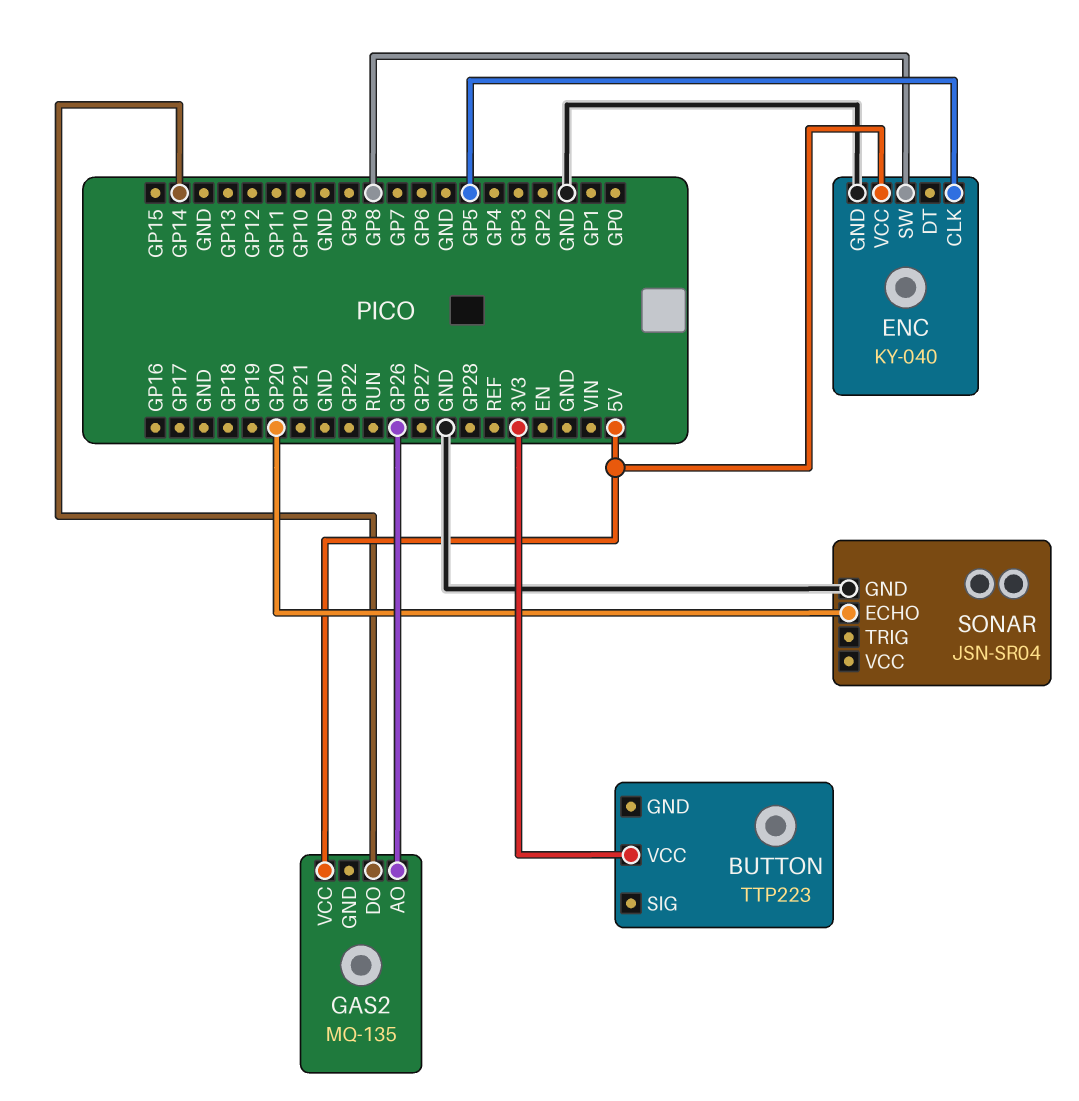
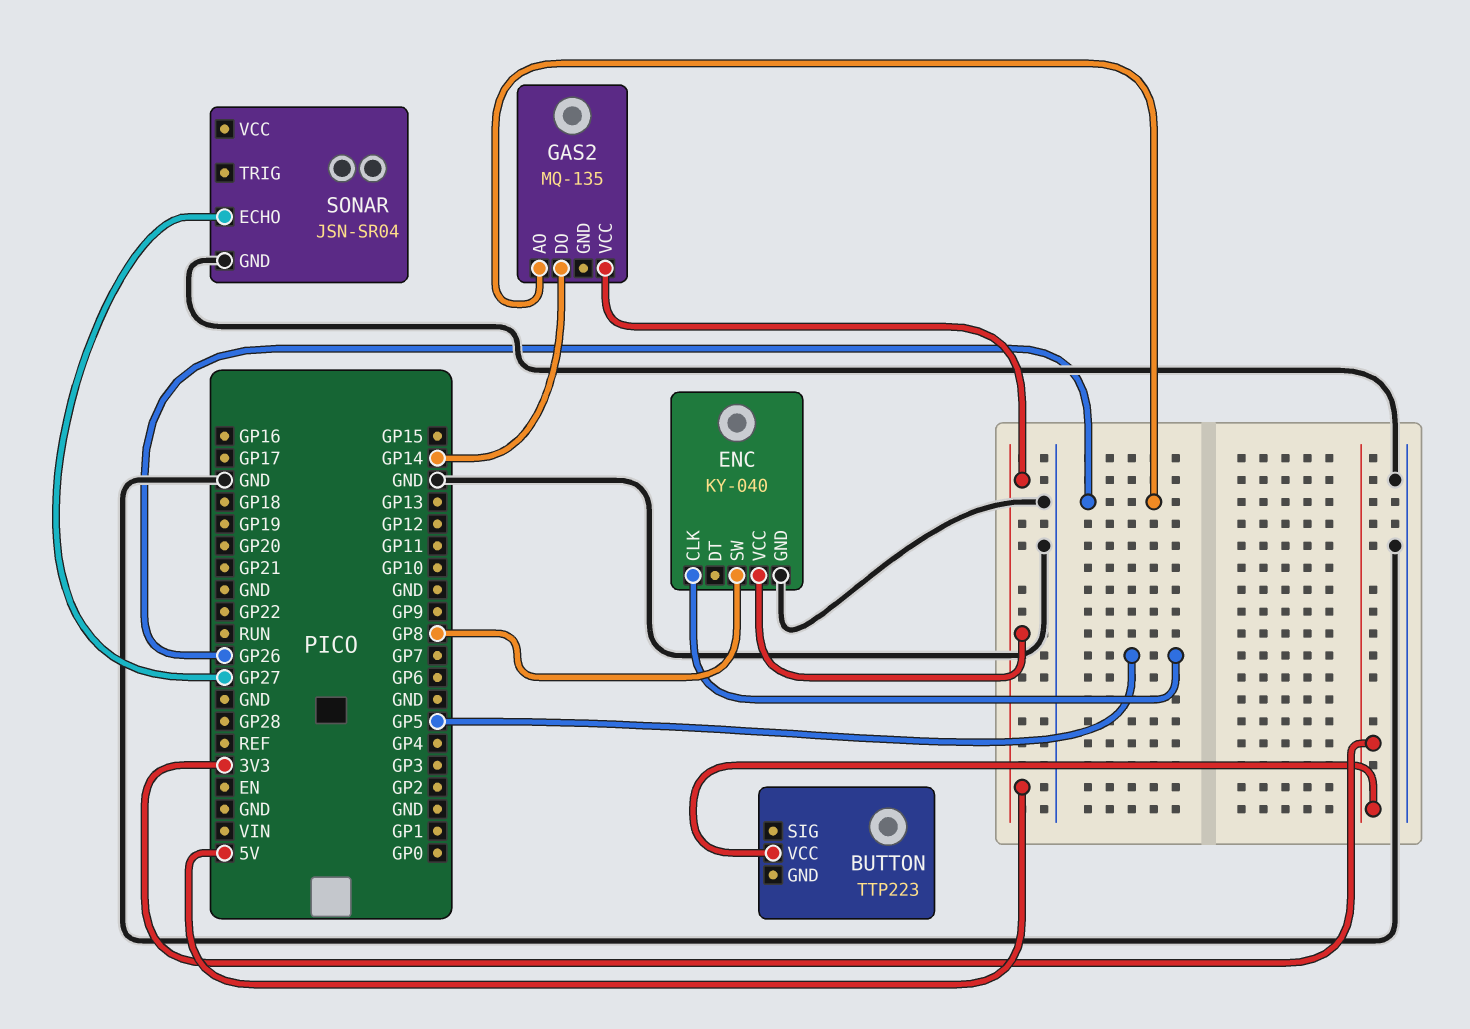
SONAR pin ECHO: GP20 -> GP27

